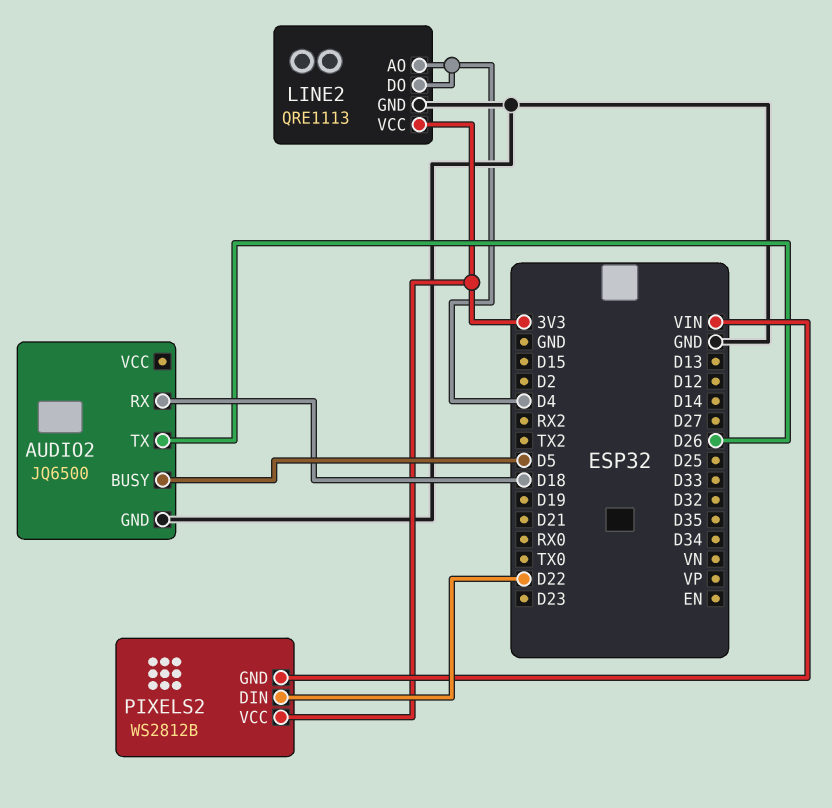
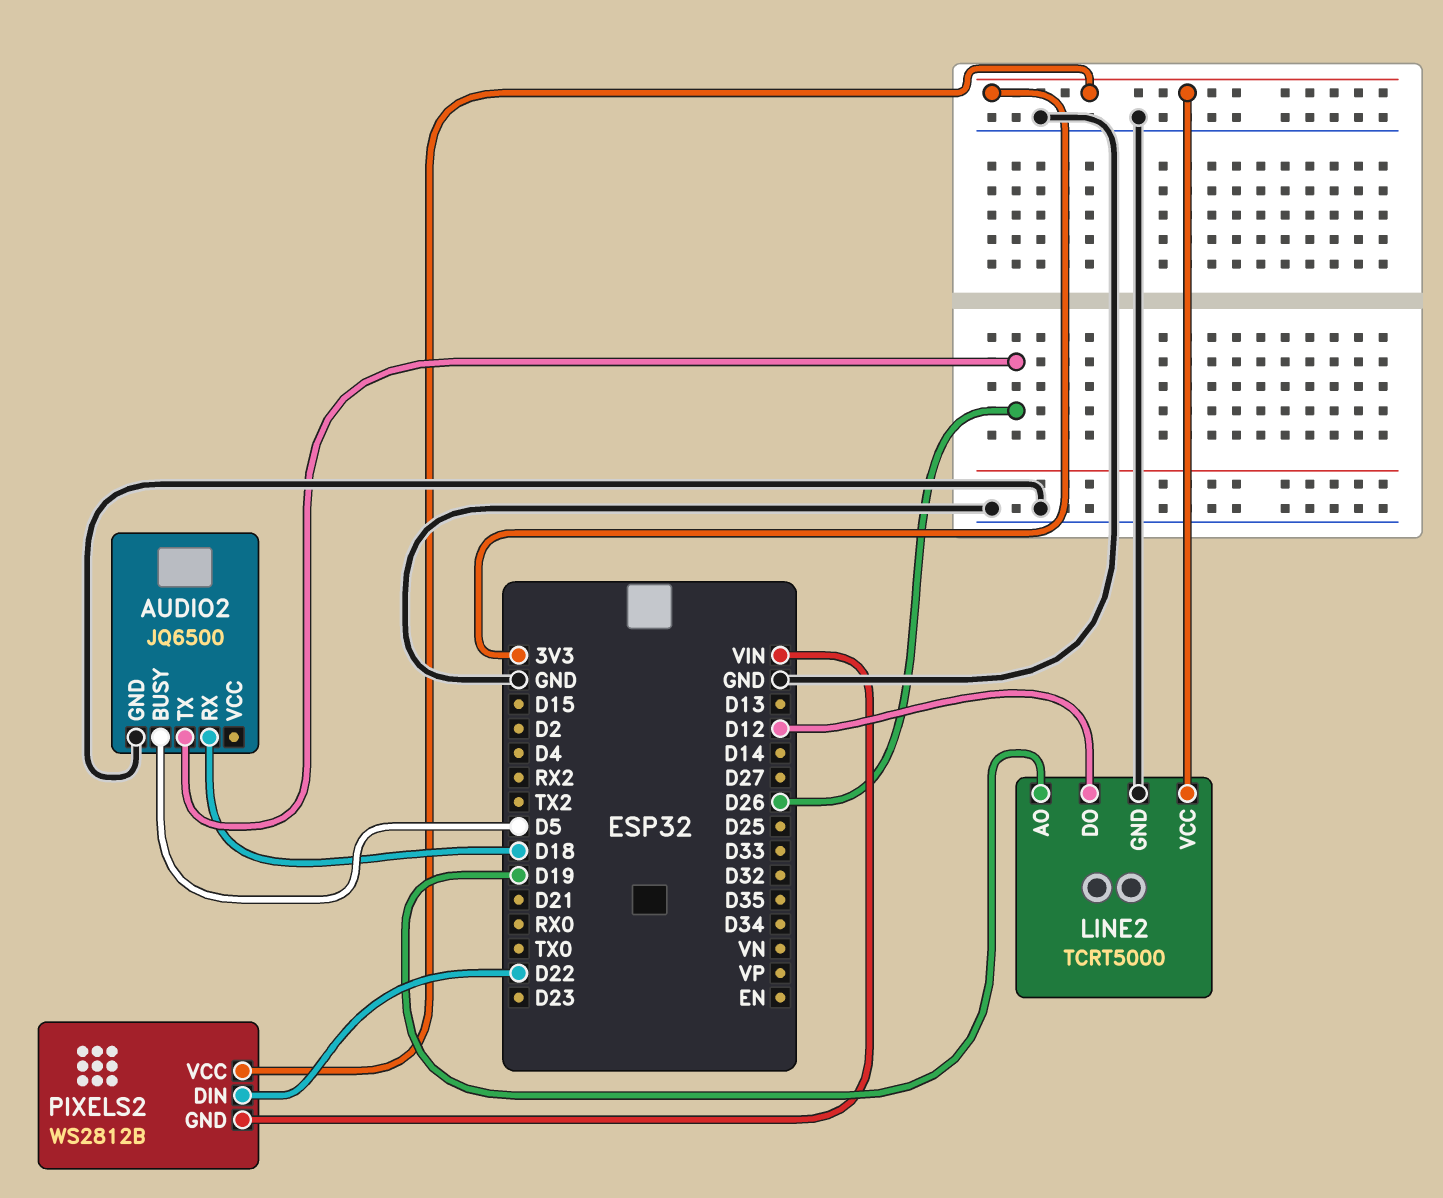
LINE2: QRE1113 -> TCRT5000
LINE2 pin AO: D4 -> D19
LINE2 pin DO: D4 -> D12

